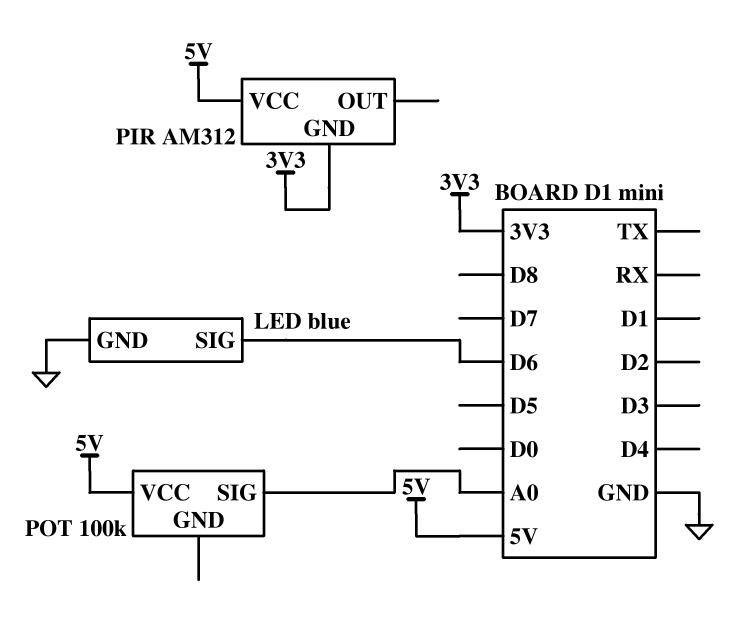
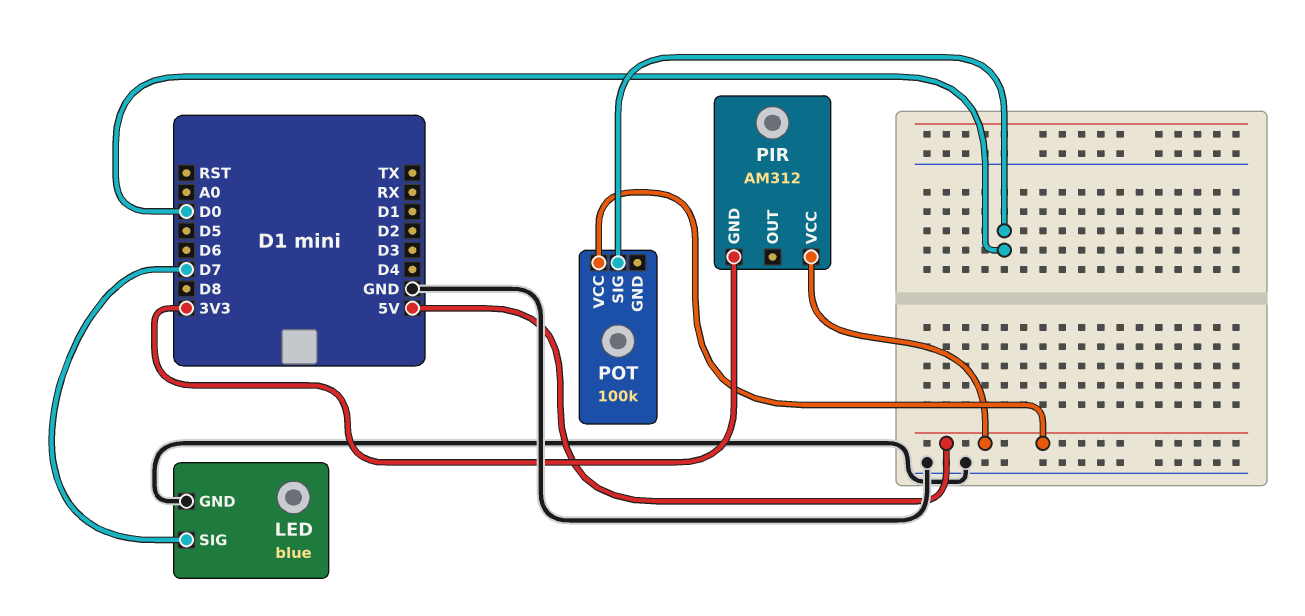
LED pin SIG: D6 -> D7
POT pin SIG: A0 -> D0

